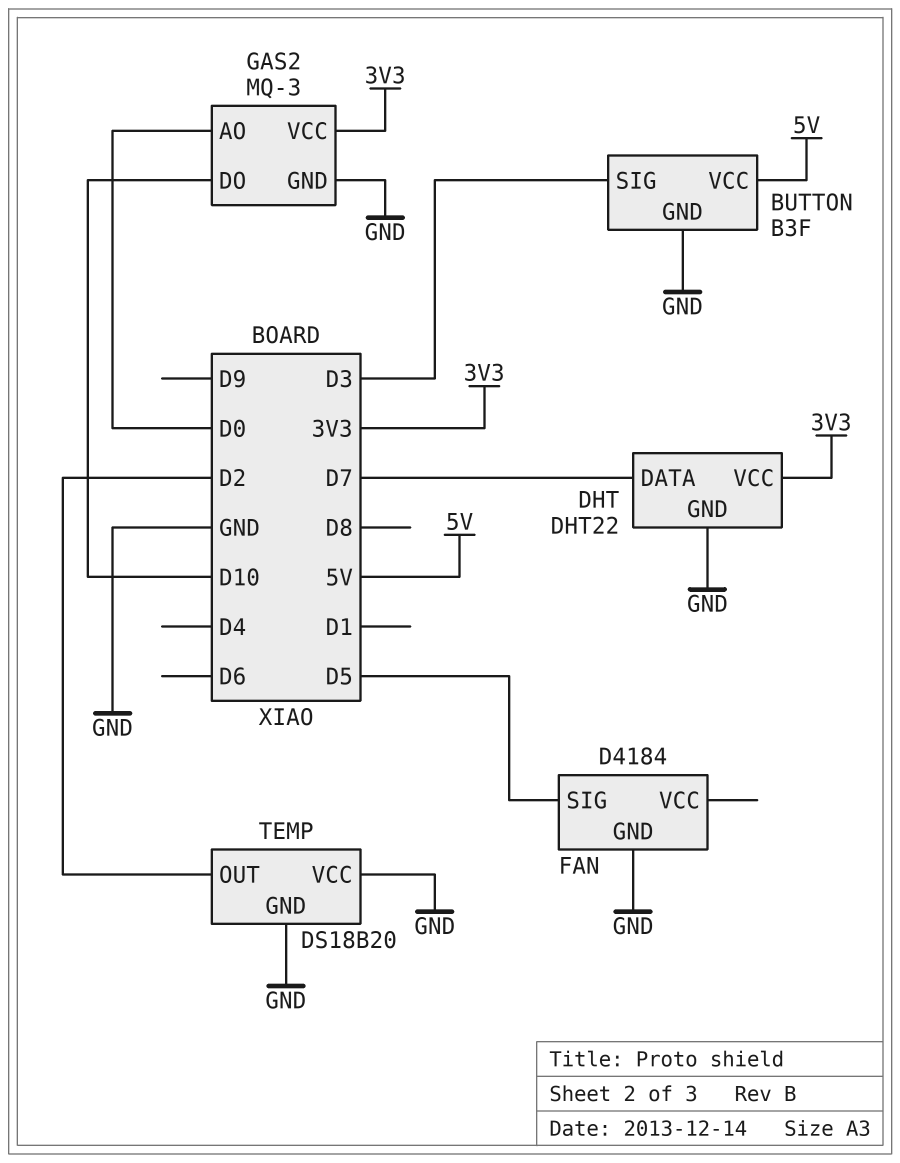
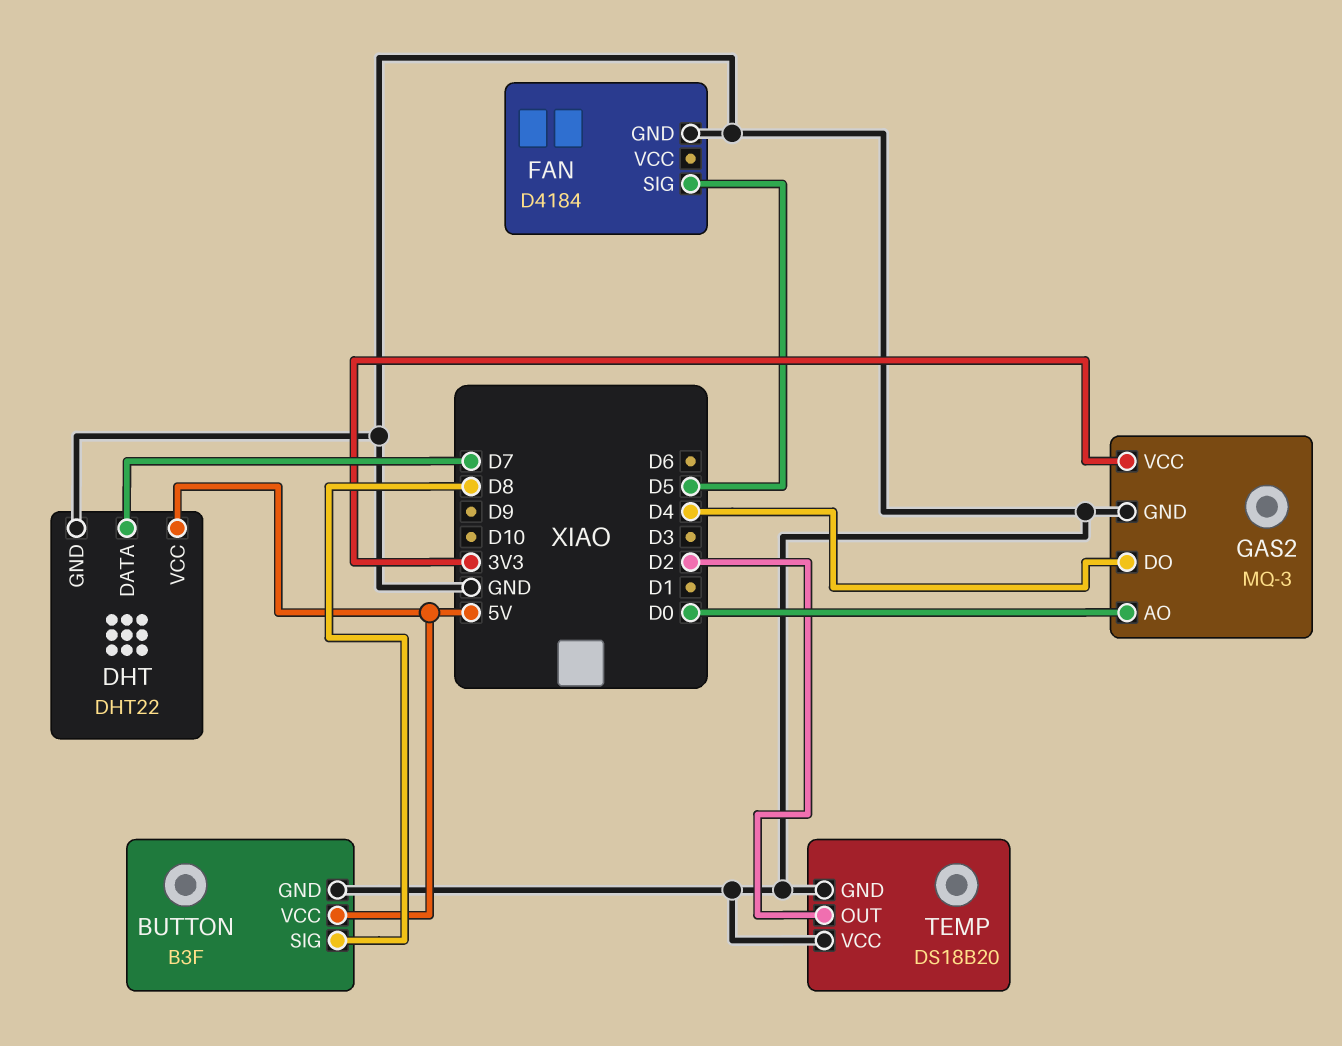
BUTTON pin SIG: D3 -> D8
DHT pin VCC: 3V3 -> 5V
GAS2 pin DO: D10 -> D4

